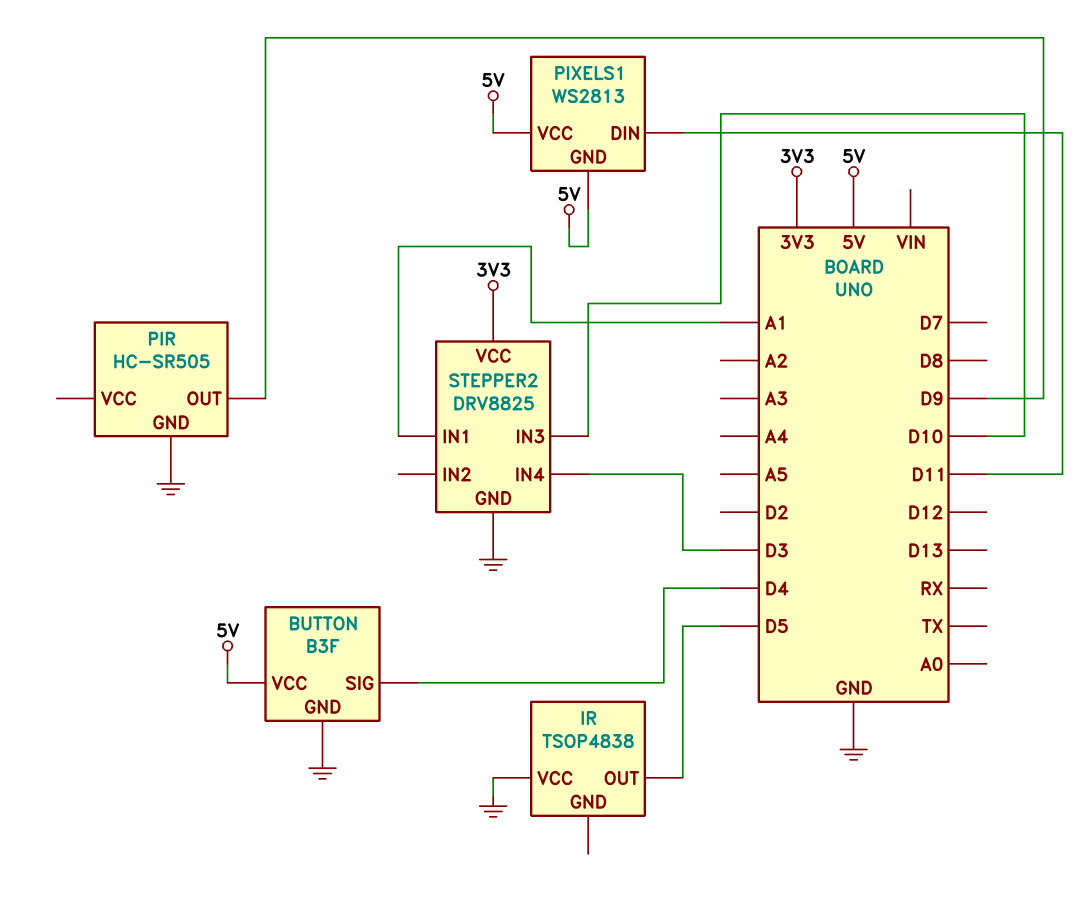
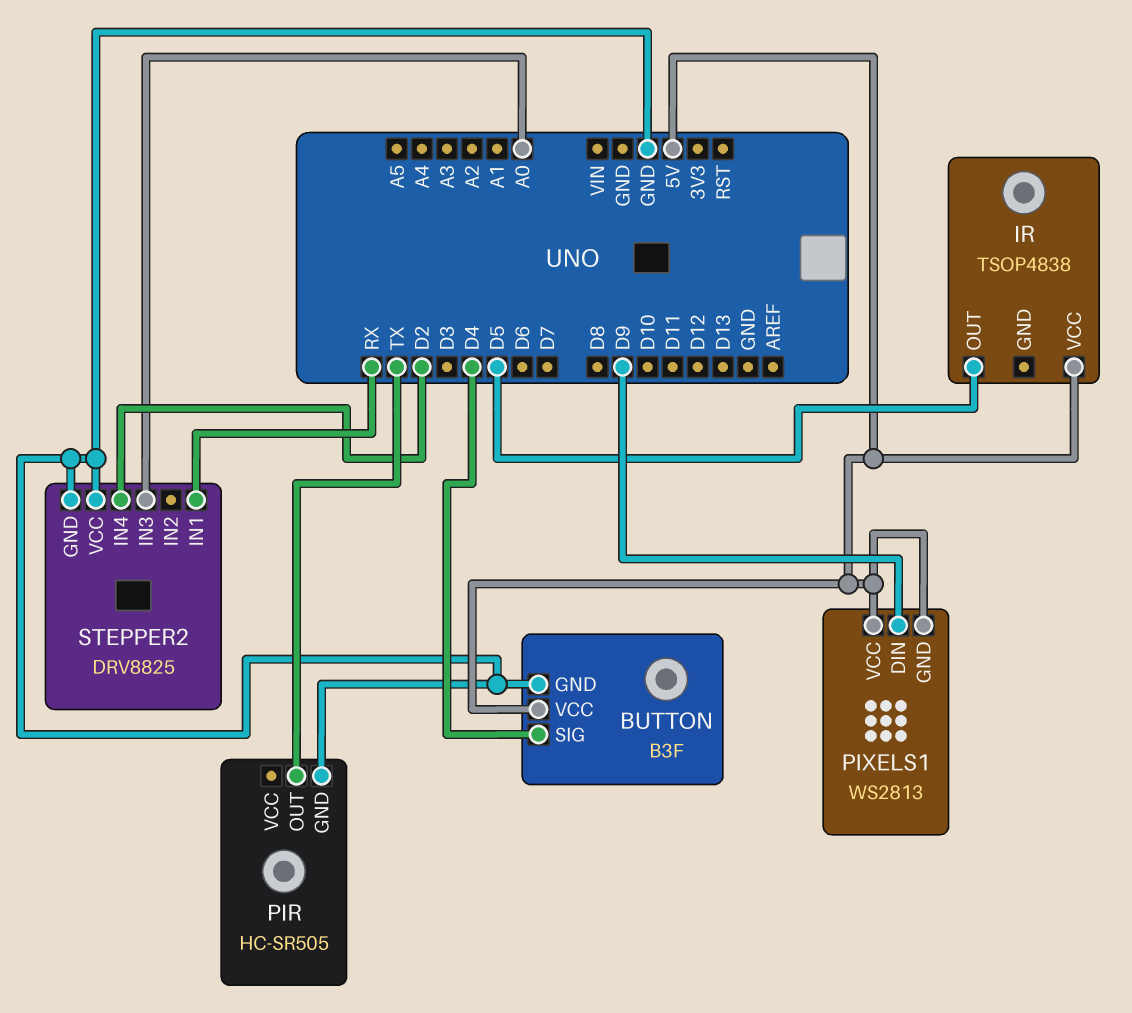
IR pin VCC: GND -> 5V
PIR pin OUT: D9 -> TX
PIXELS1 pin DIN: D11 -> D9
STEPPER2 pin IN1: A1 -> RX
STEPPER2 pin IN3: D10 -> A0
STEPPER2 pin IN4: D3 -> D2
STEPPER2 pin VCC: 3V3 -> GND

